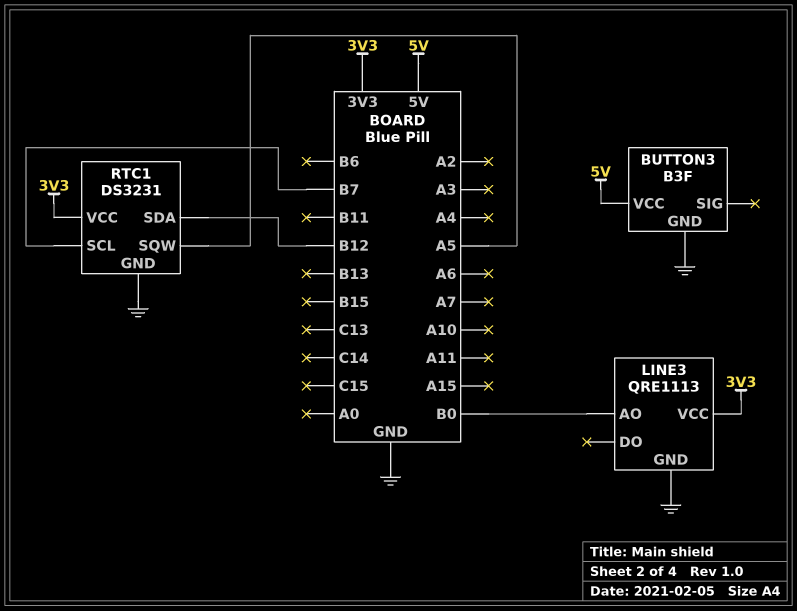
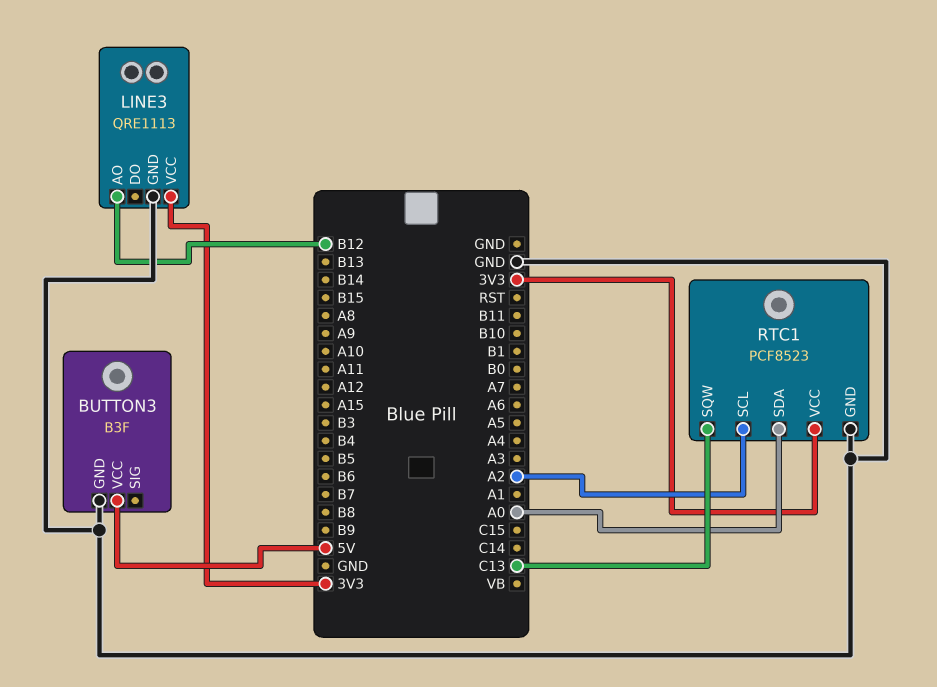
LINE3 pin AO: B0 -> B12
RTC1: DS3231 -> PCF8523
RTC1 pin SCL: B7 -> A2
RTC1 pin SDA: B12 -> A0
RTC1 pin SQW: A5 -> C13

